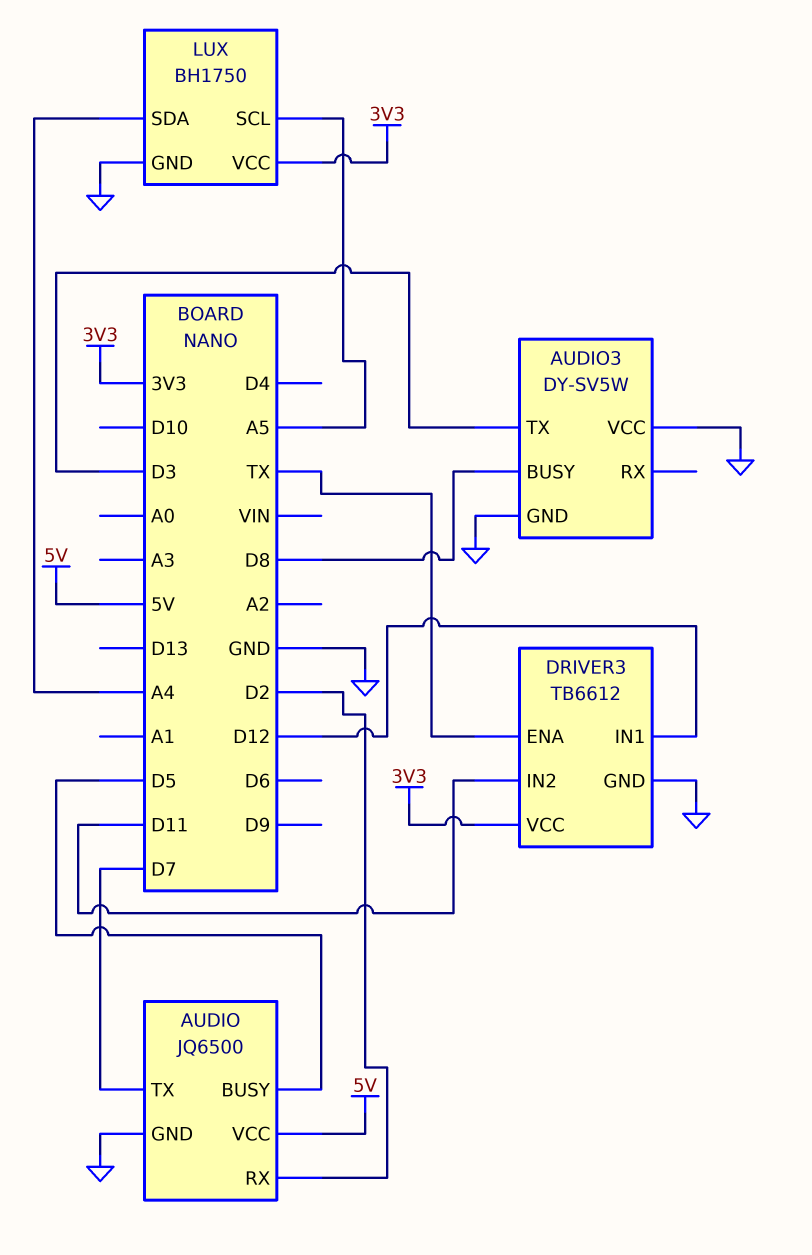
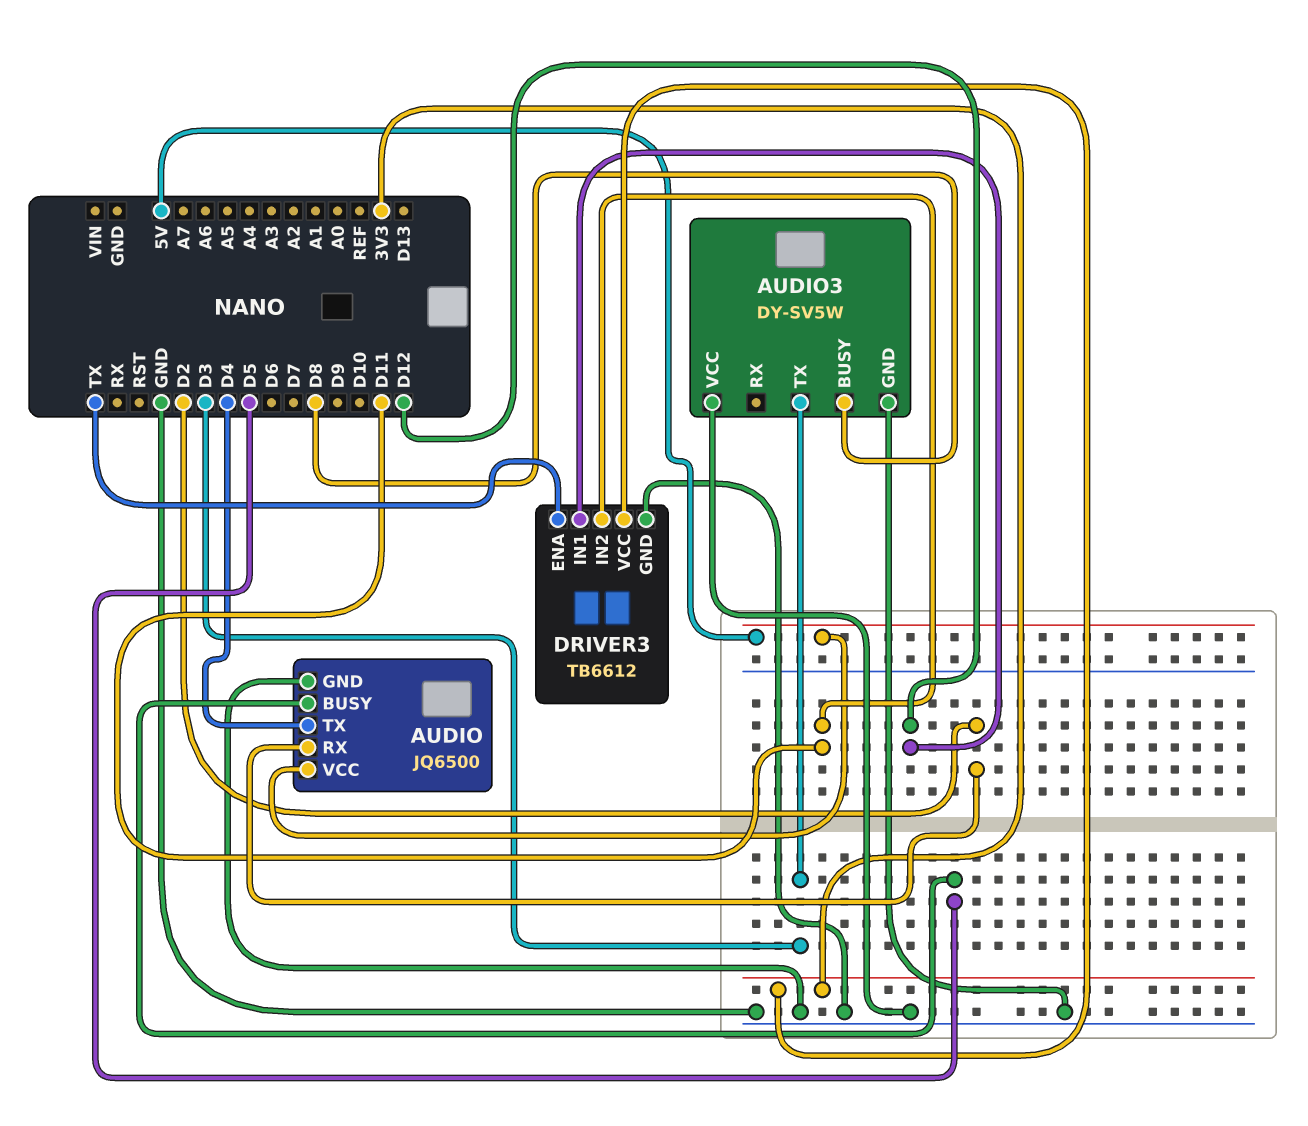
AUDIO pin TX: D7 -> D4
LUX: BH1750 -> none
LUX pin GND: GND -> none
LUX pin SCL: A5 -> none
LUX pin SDA: A4 -> none
LUX pin VCC: 3V3 -> none

